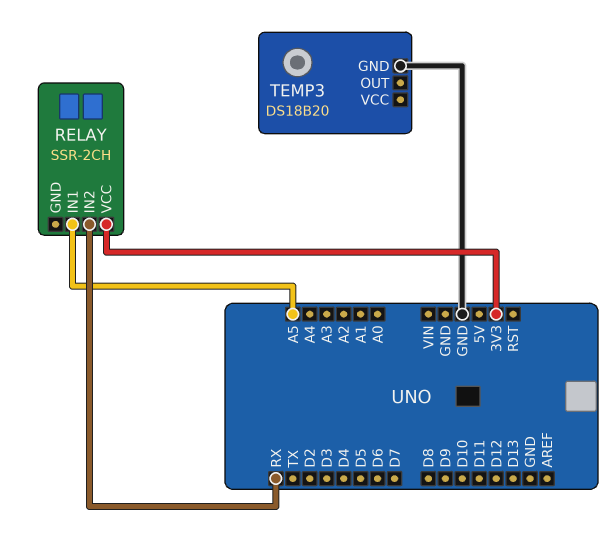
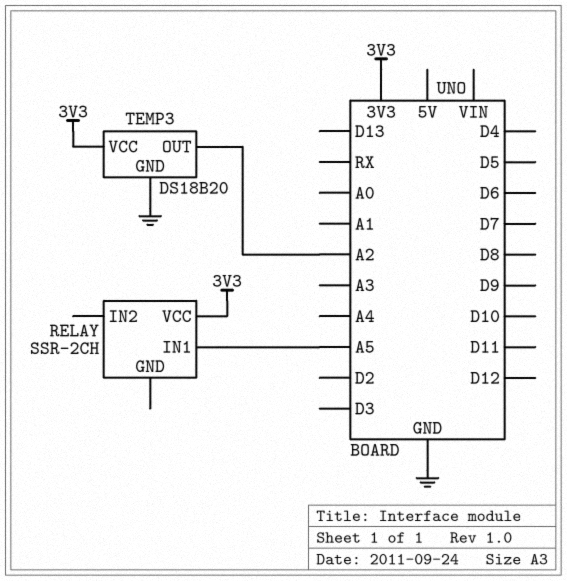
RELAY pin IN2: RX -> none
TEMP3 pin OUT: none -> A2
TEMP3 pin VCC: none -> 3V3

